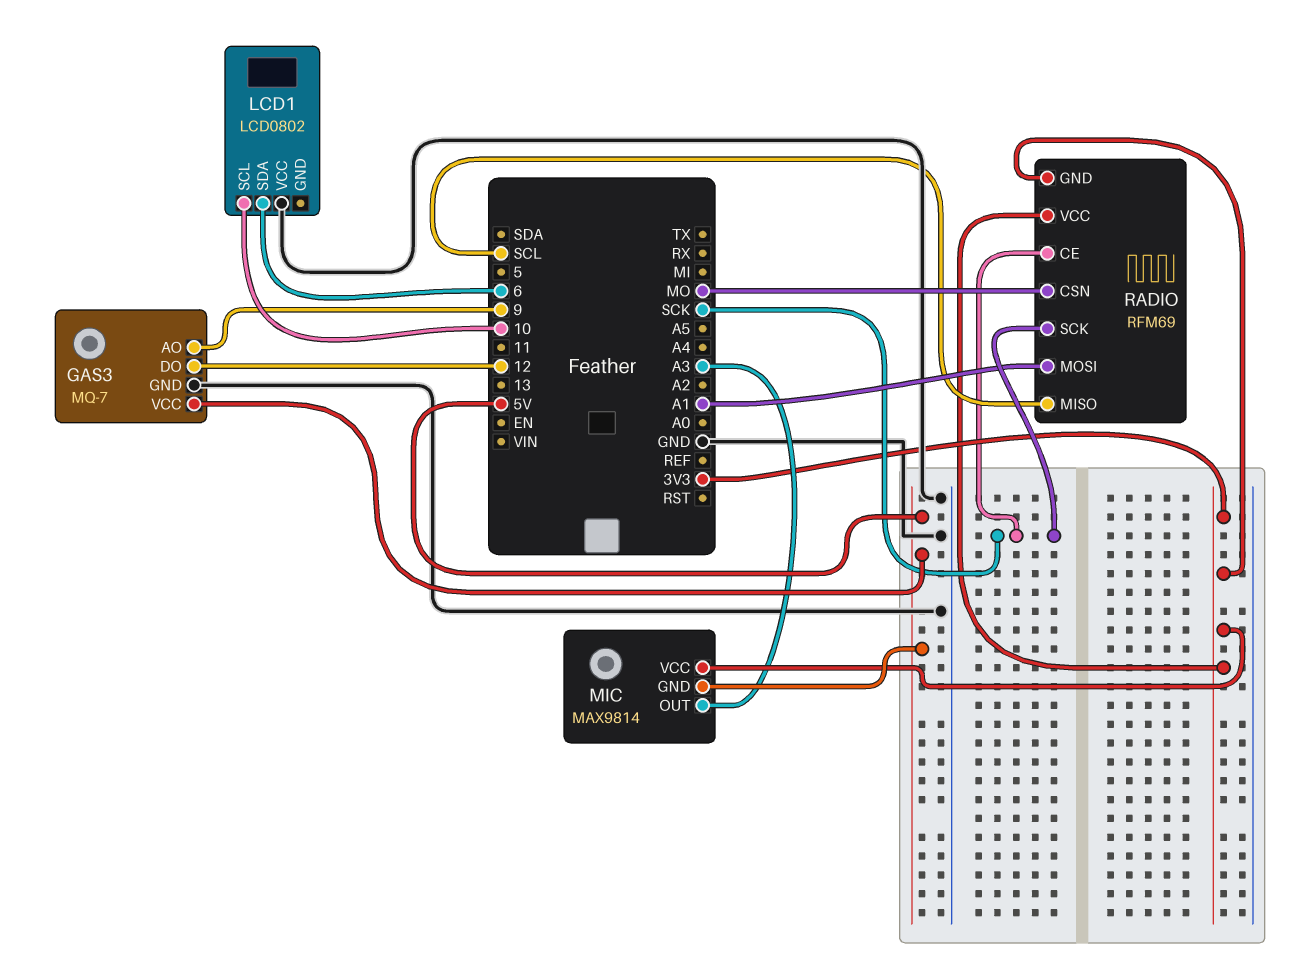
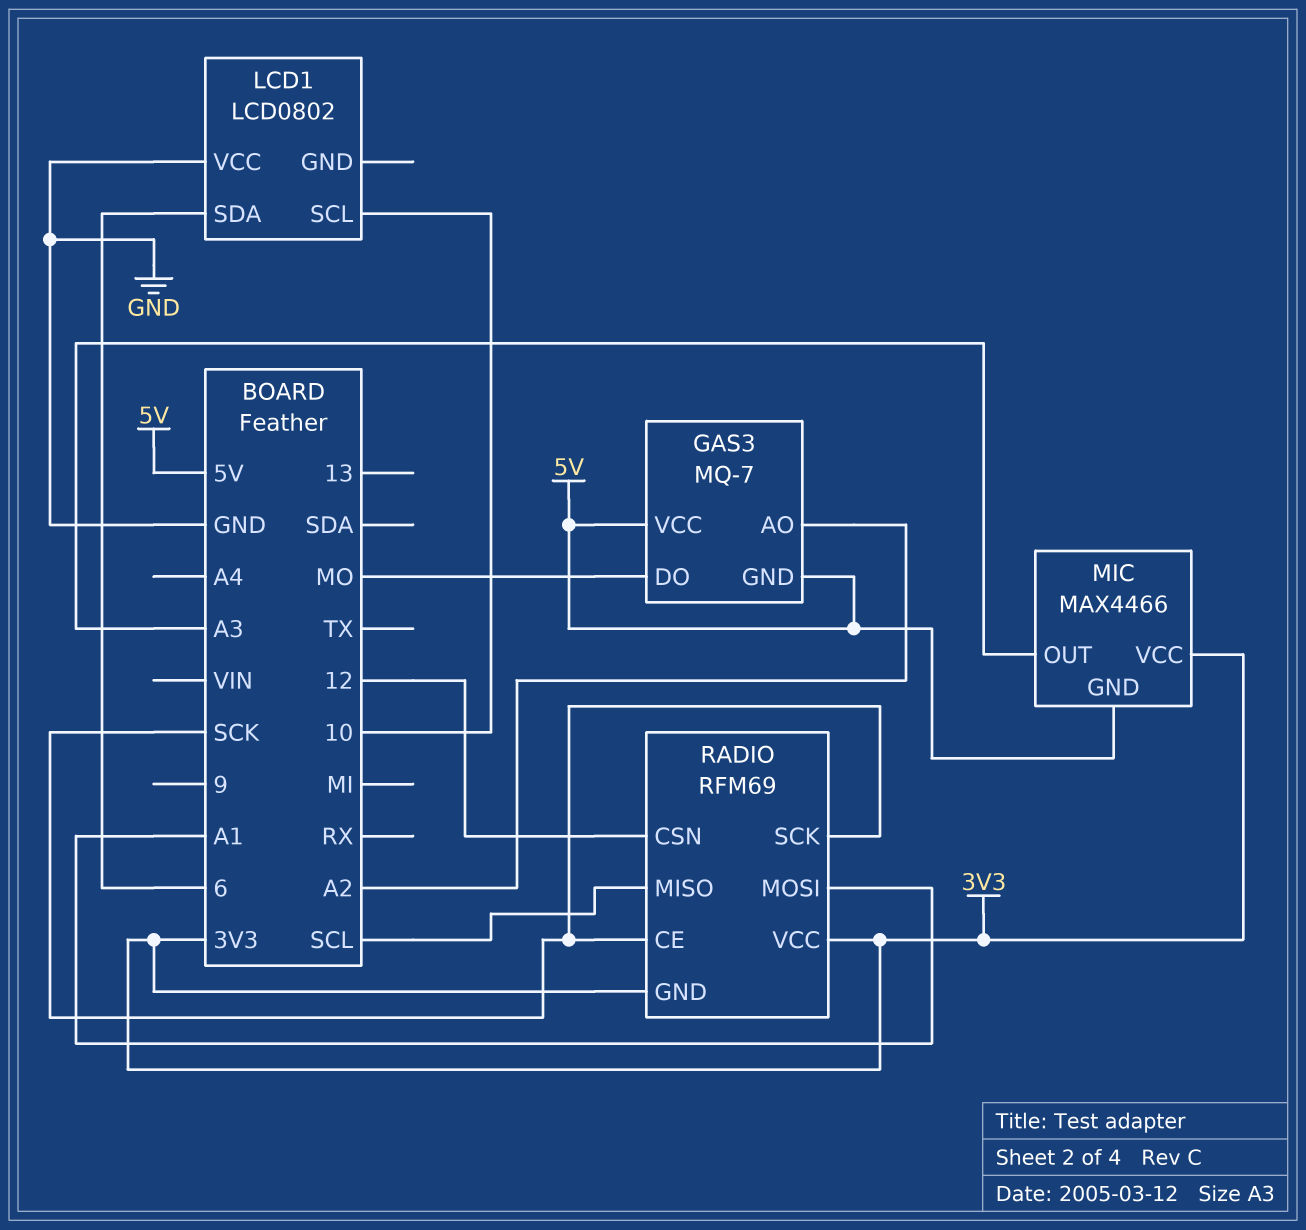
GAS3 pin AO: 9 -> A2
GAS3 pin DO: 12 -> MO
GAS3 pin GND: GND -> 5V
MIC: MAX9814 -> MAX4466
RADIO pin CSN: MO -> 12

